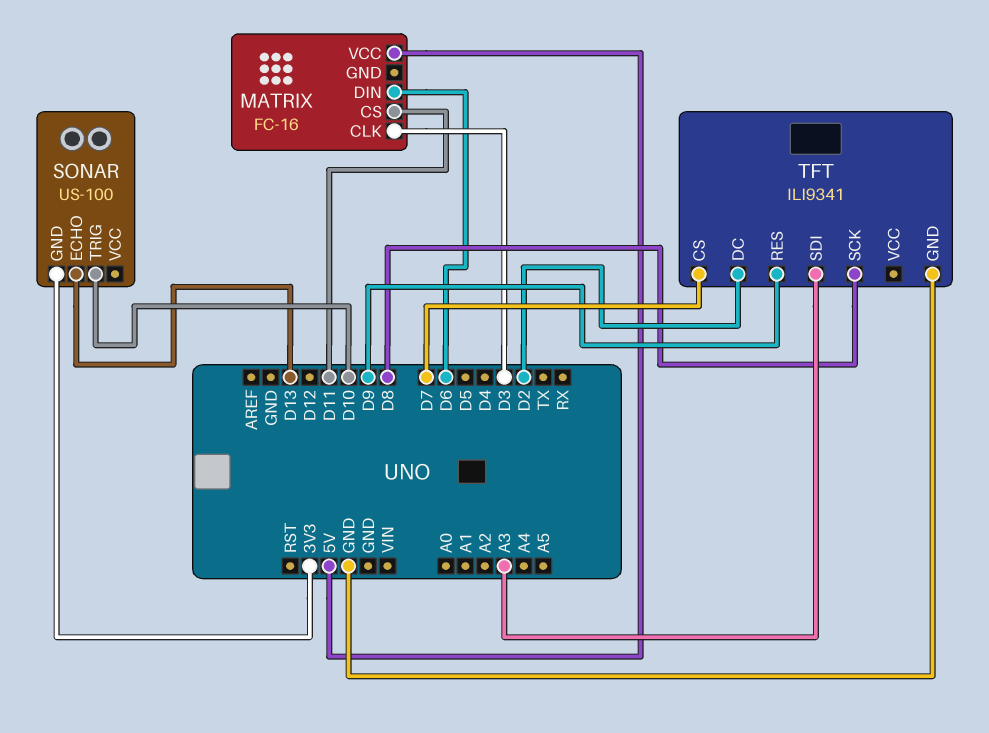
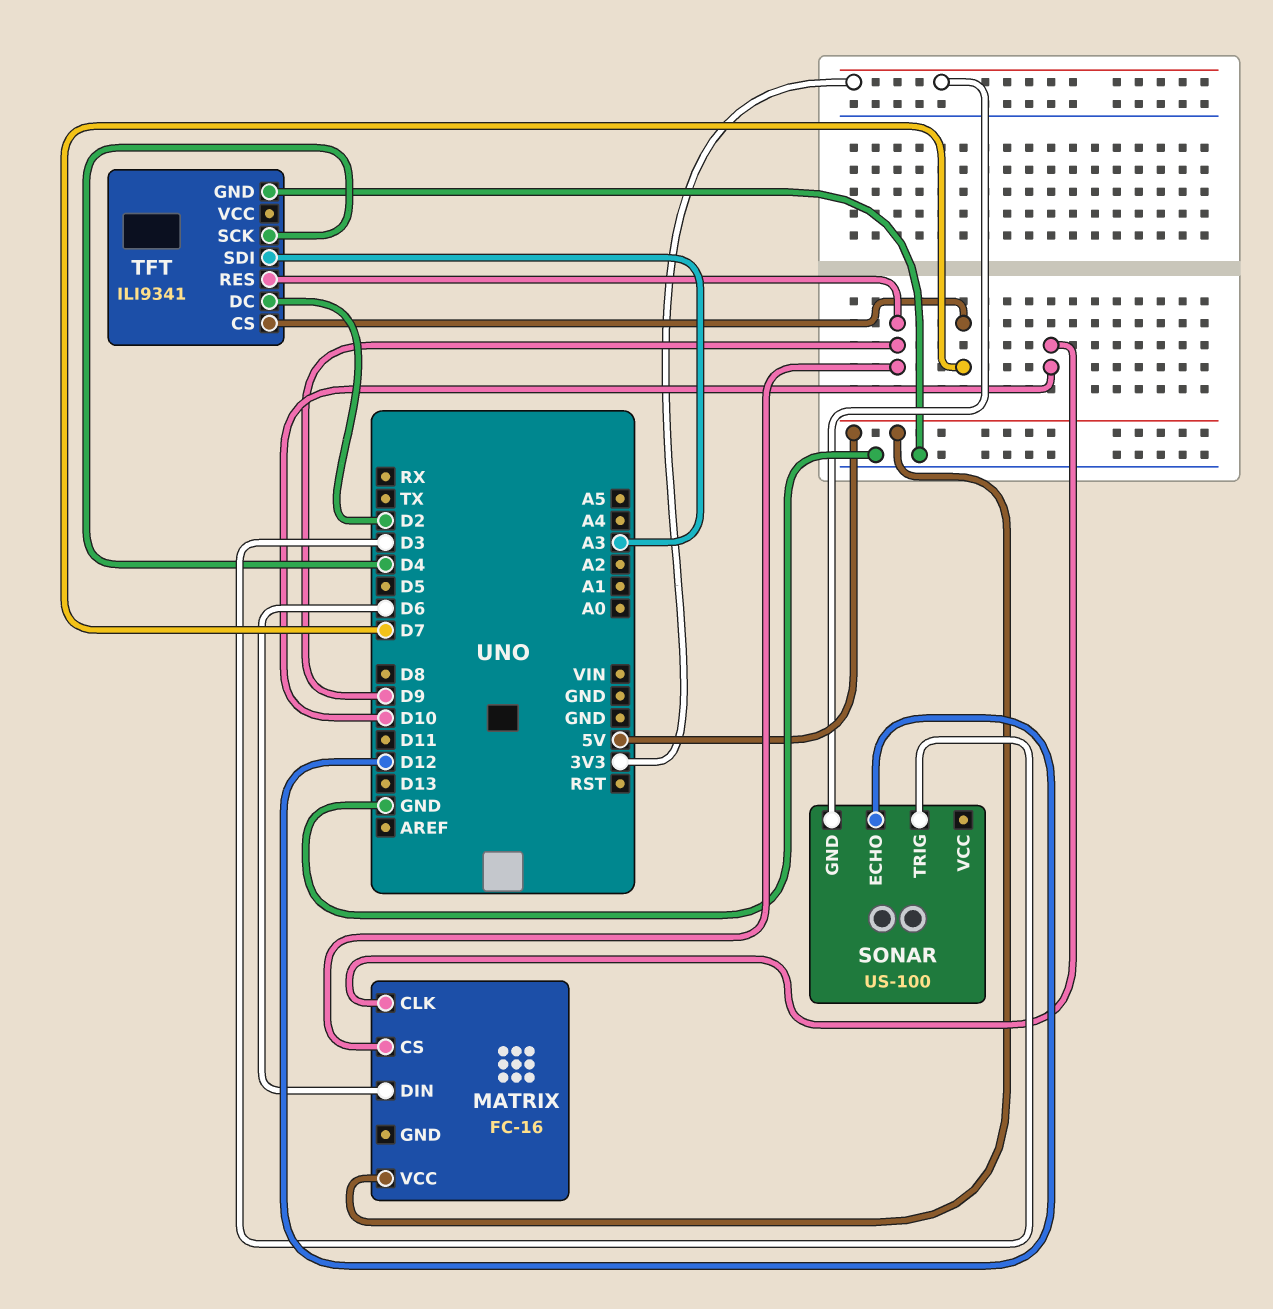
MATRIX pin CLK: D3 -> D10
MATRIX pin CS: D11 -> D9
SONAR pin ECHO: D13 -> D12
SONAR pin TRIG: D10 -> D3
TFT pin SCK: D8 -> D4

